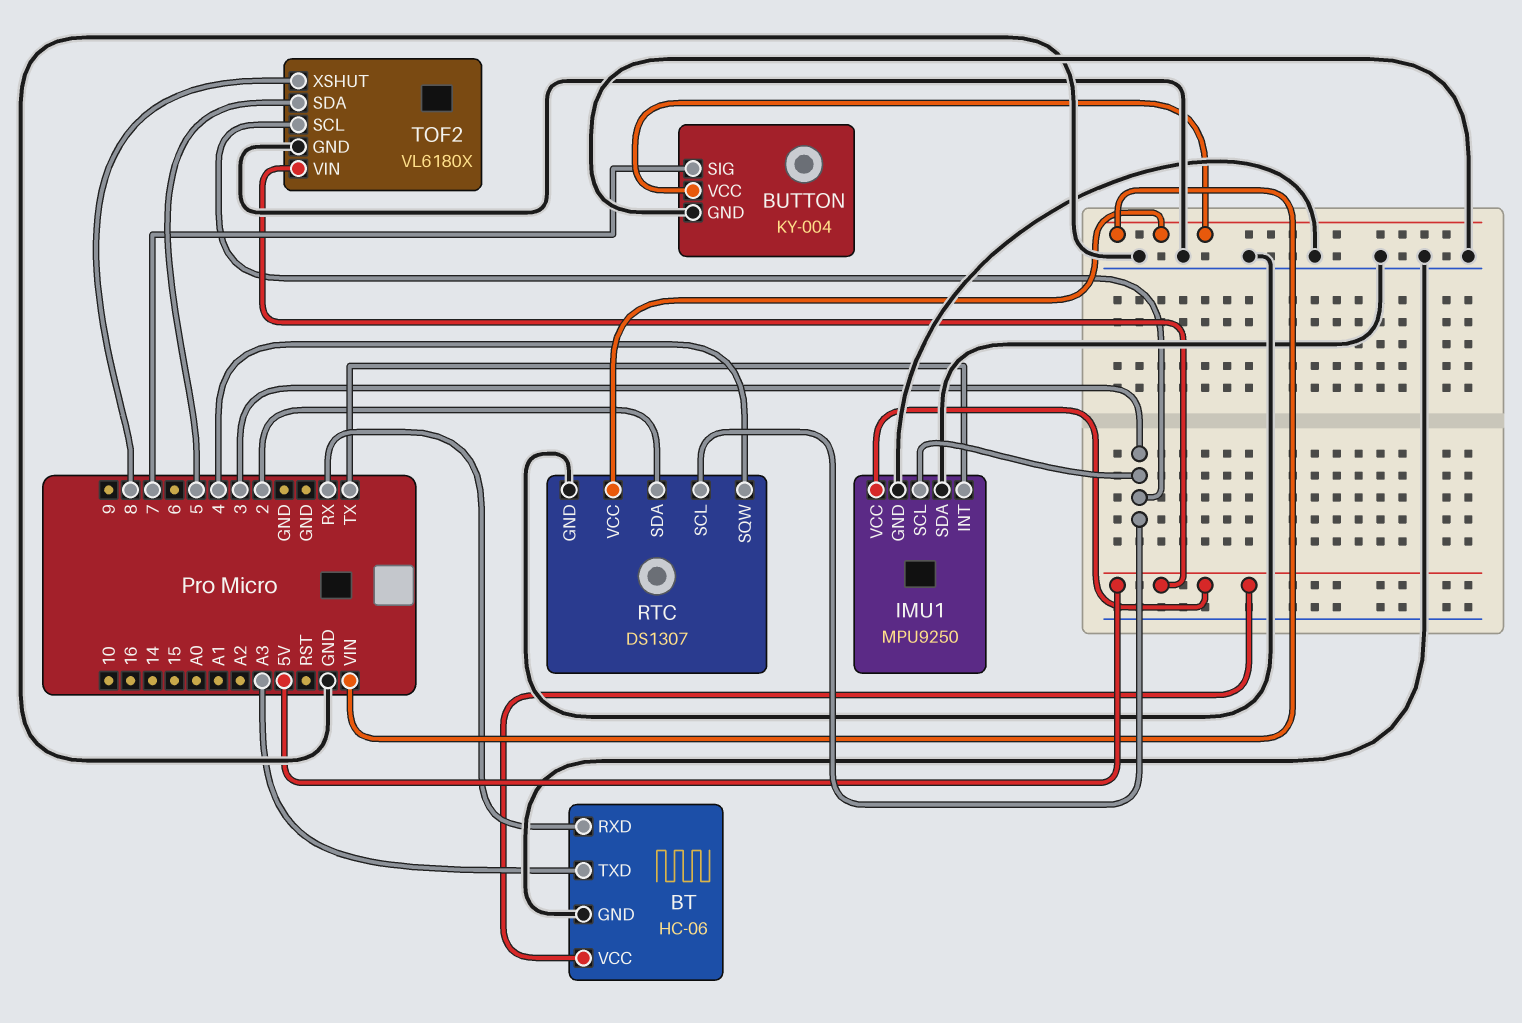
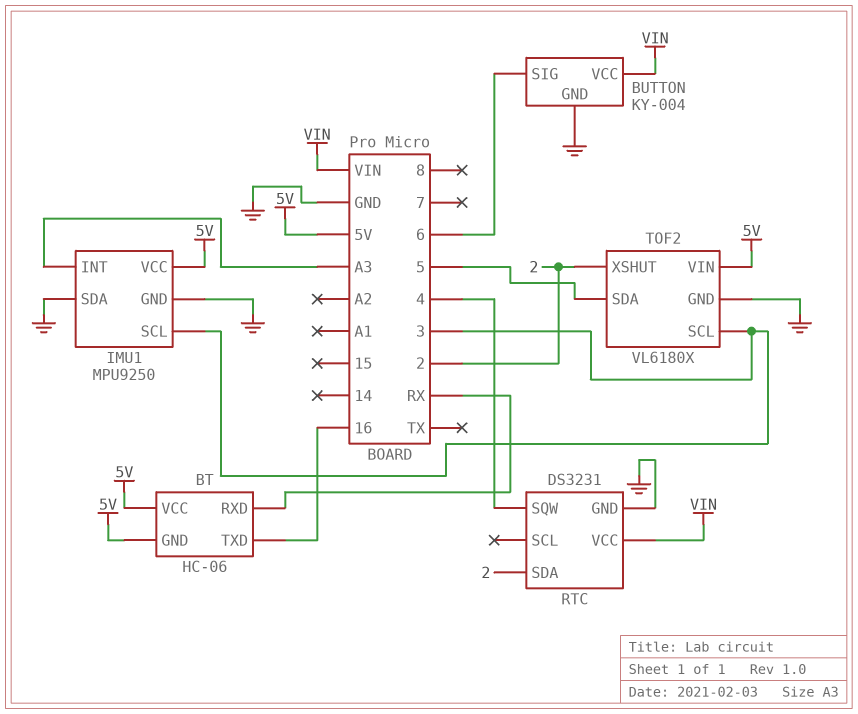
BT pin GND: GND -> 5V
BT pin TXD: A3 -> 16
BUTTON pin SIG: 7 -> 6
IMU1 pin INT: TX -> A3
RTC: DS1307 -> DS3231
RTC pin SCL: 3 -> none
TOF2 pin XSHUT: 8 -> 2

